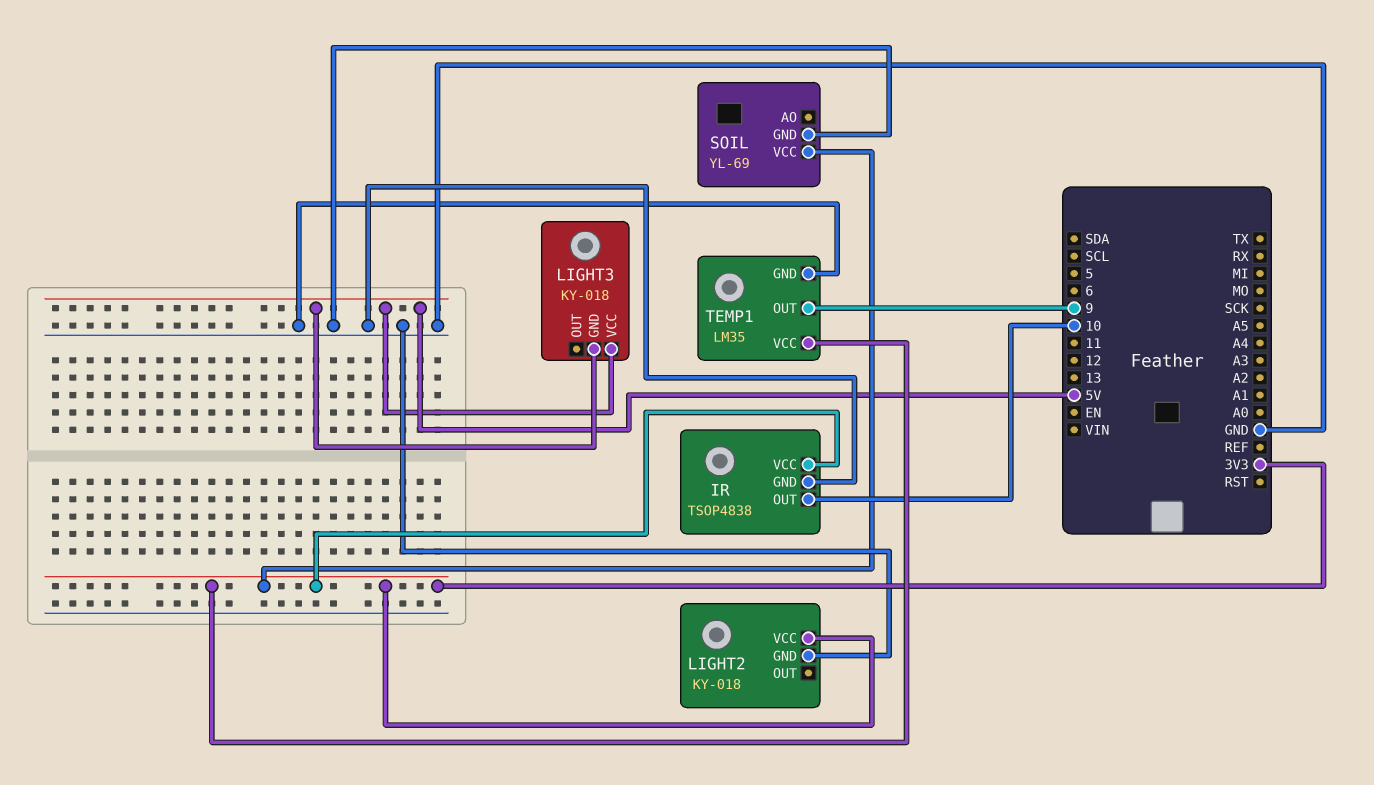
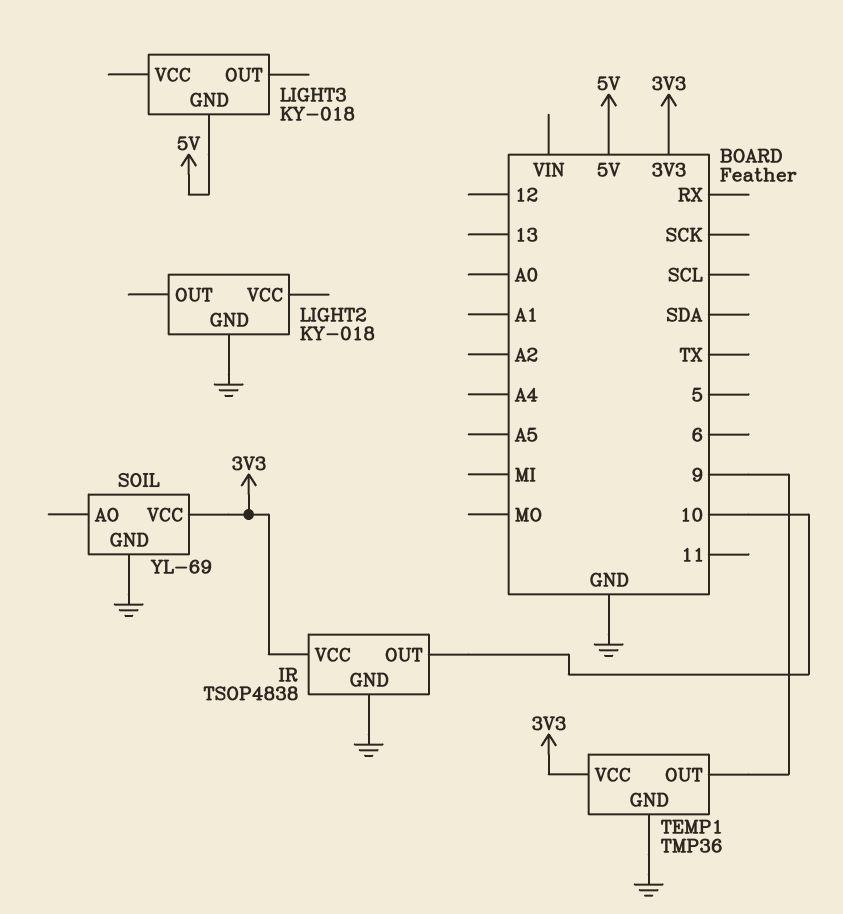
LIGHT2 pin VCC: 3V3 -> none
LIGHT3 pin VCC: 5V -> none
TEMP1: LM35 -> TMP36

